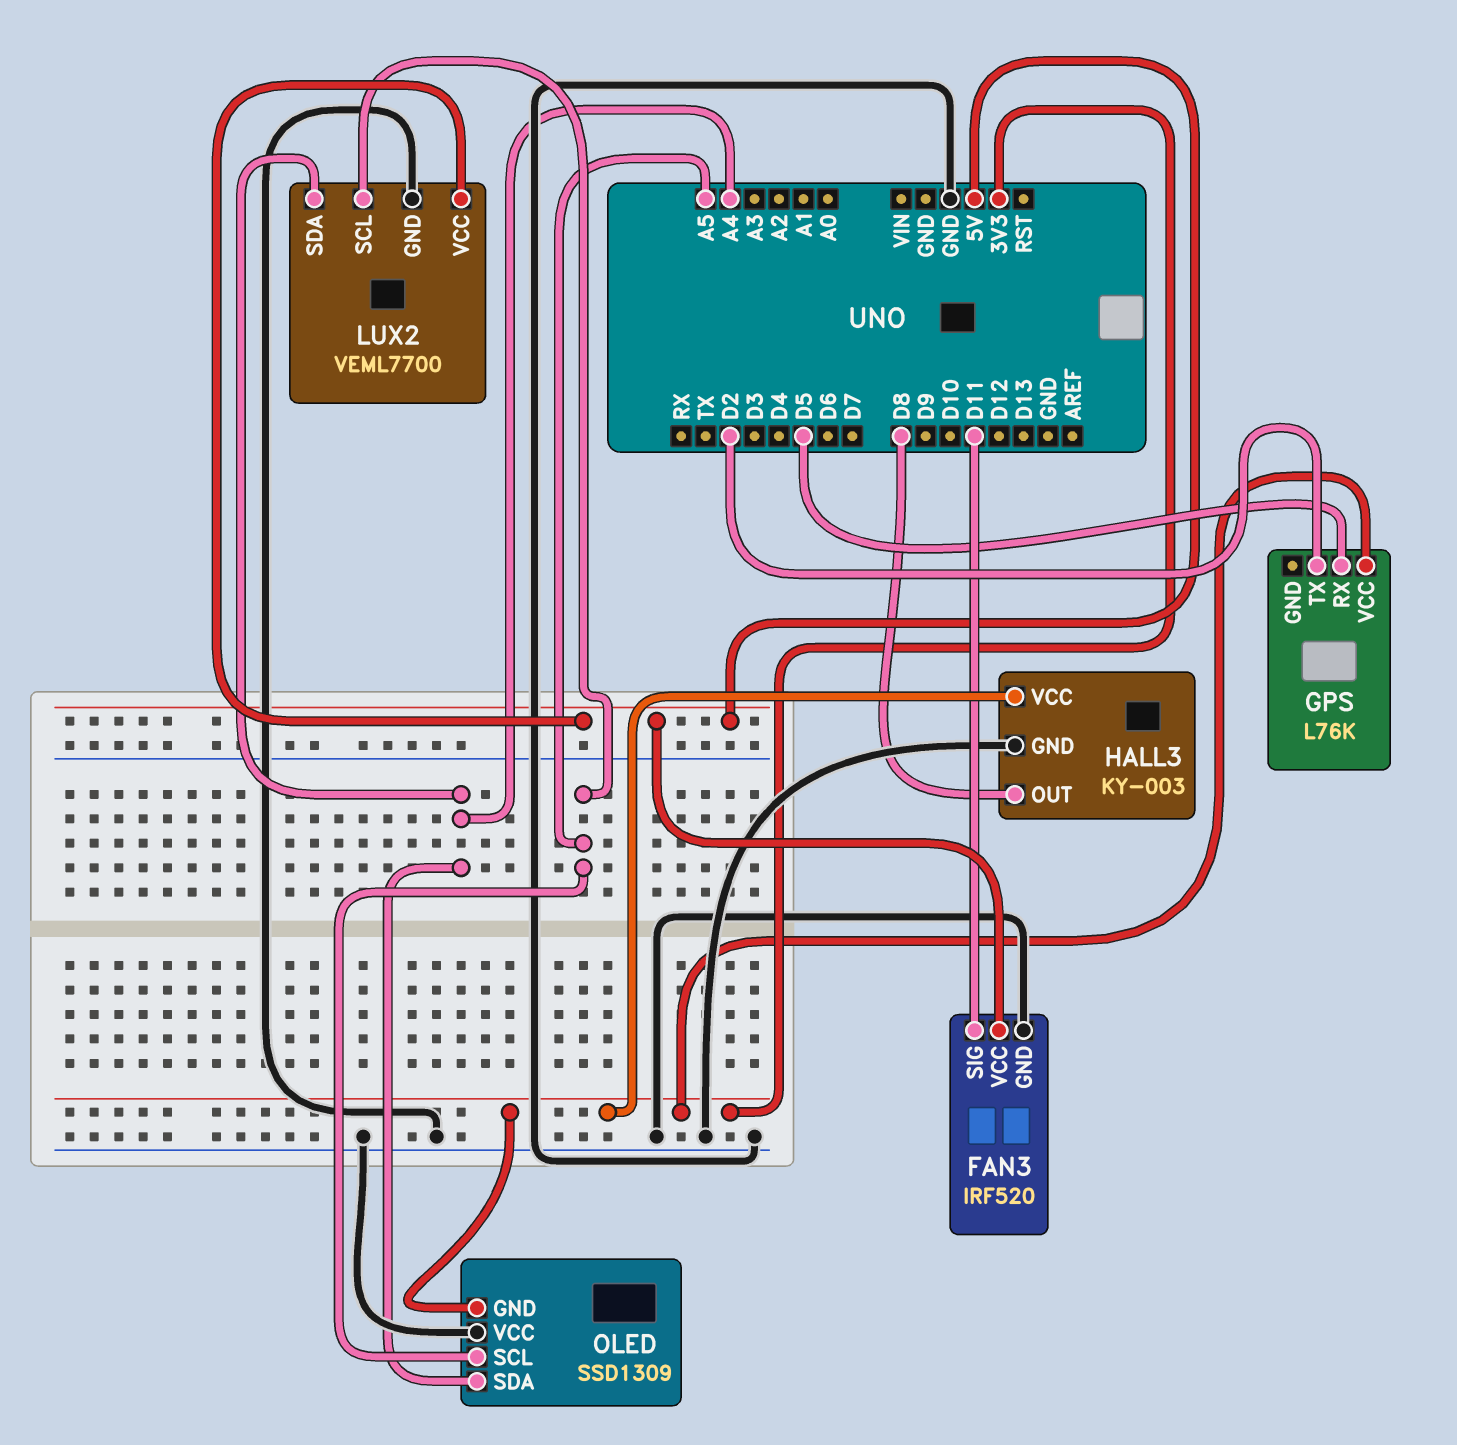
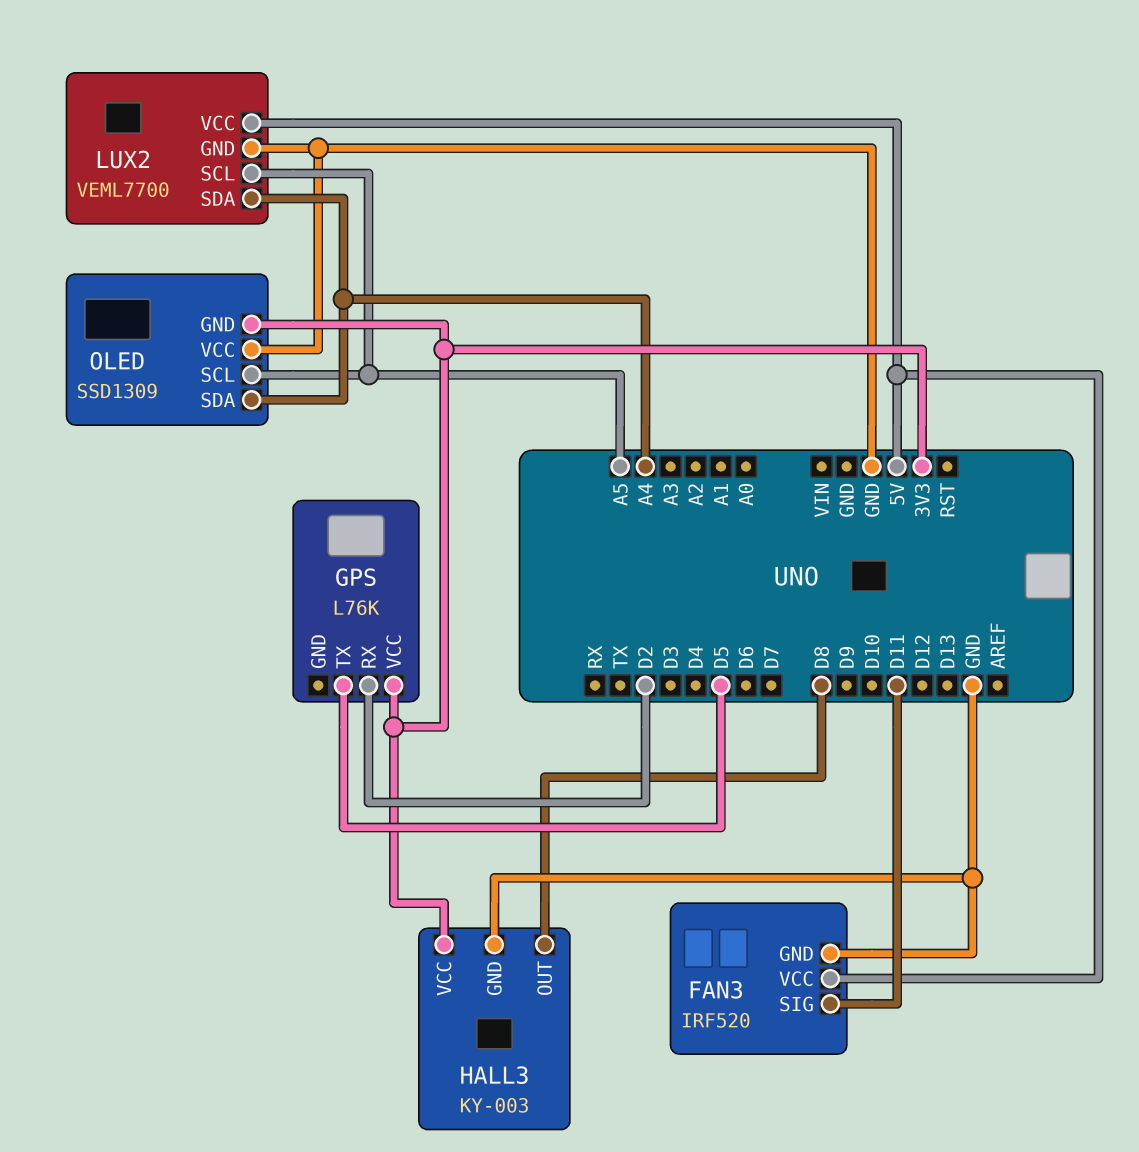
GPS pin RX: D5 -> D2
GPS pin TX: D2 -> D5

